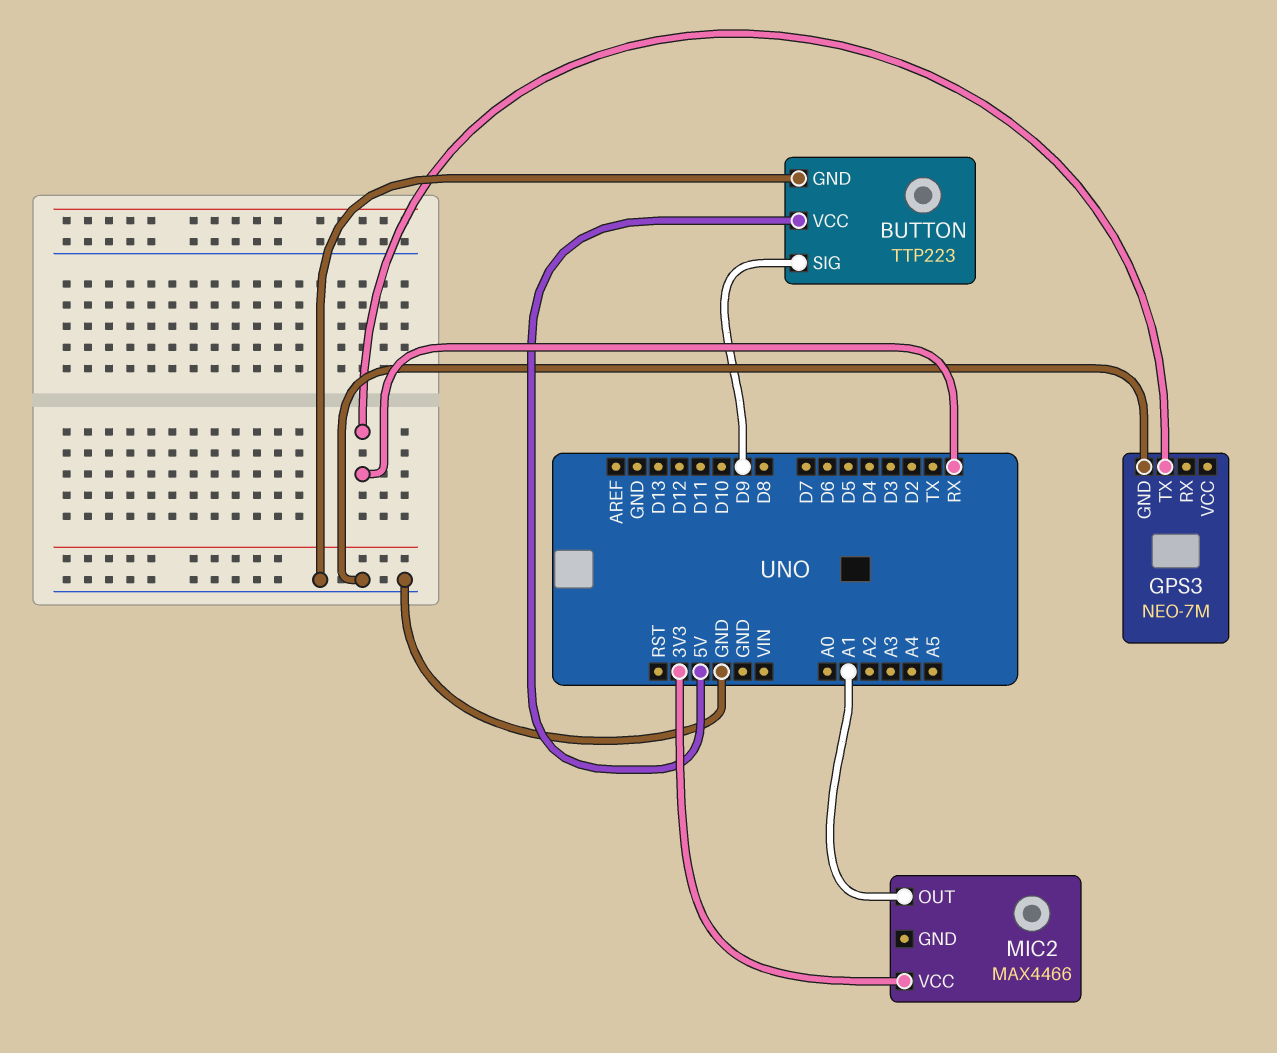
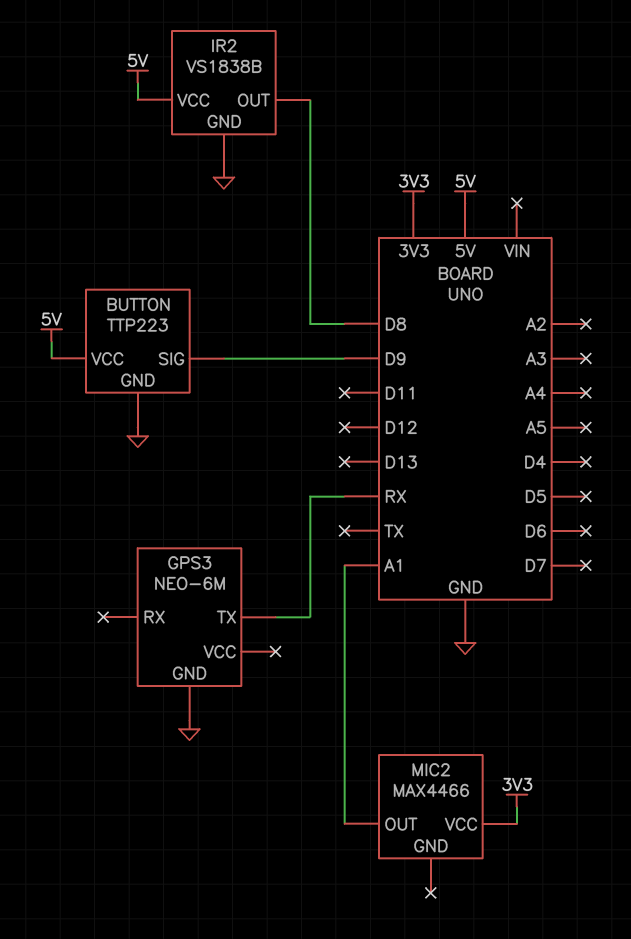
GPS3: NEO-7M -> NEO-6M
IR2: none -> VS1838B
IR2 pin GND: none -> GND
IR2 pin OUT: none -> D8
IR2 pin VCC: none -> 5V

